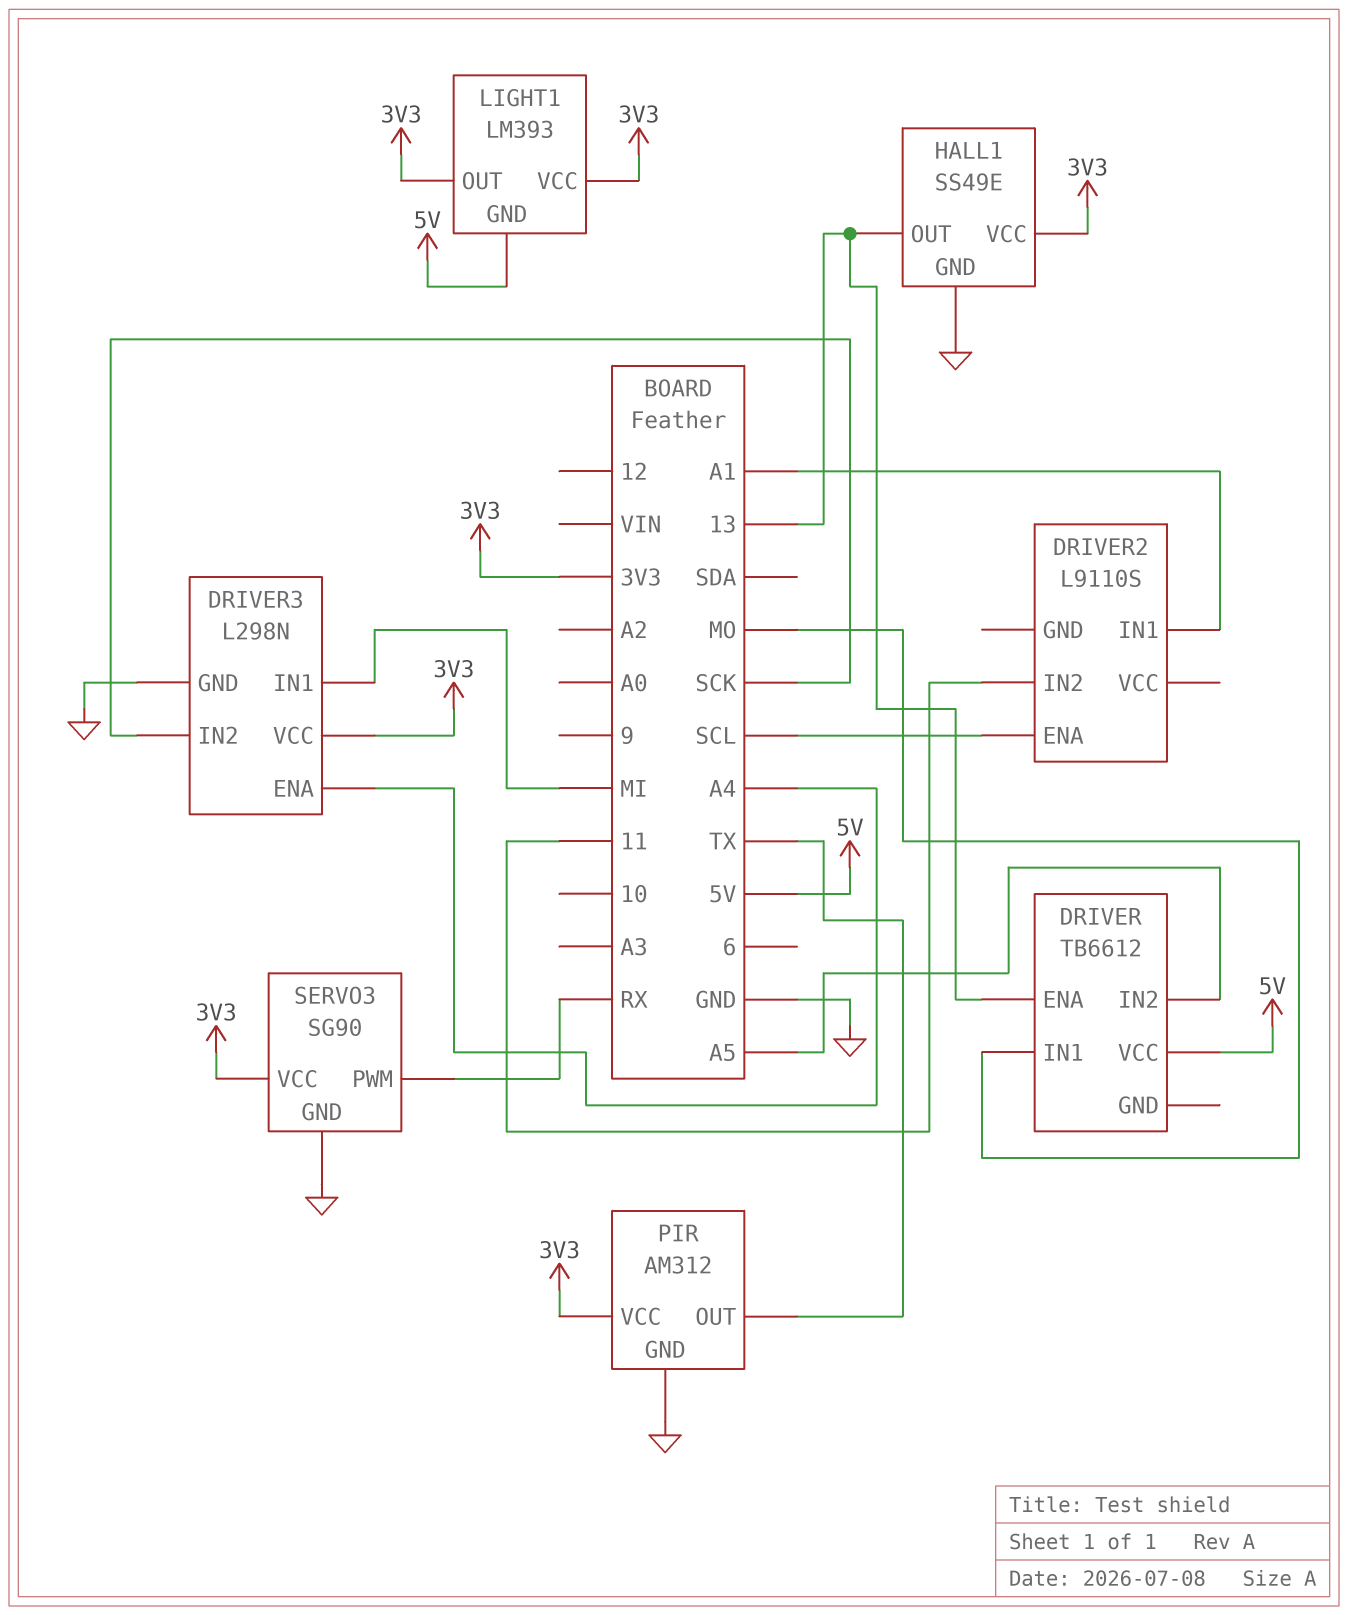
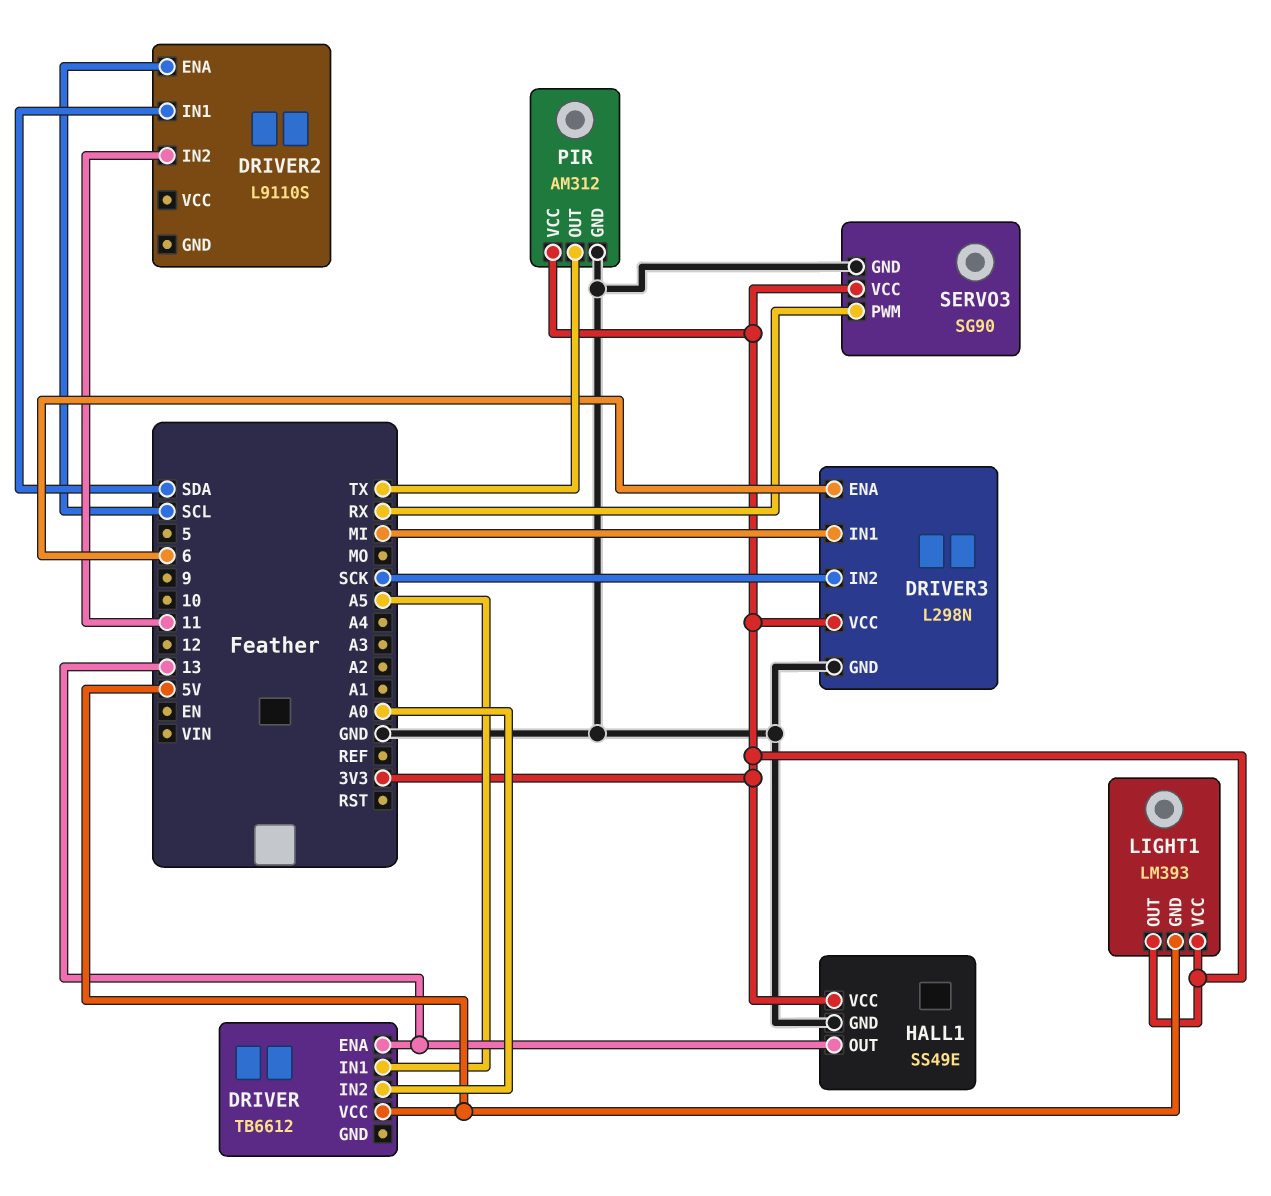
DRIVER pin IN1: MO -> A5
DRIVER pin IN2: A5 -> A0
DRIVER2 pin IN1: A1 -> SDA
DRIVER3 pin ENA: A4 -> 6

